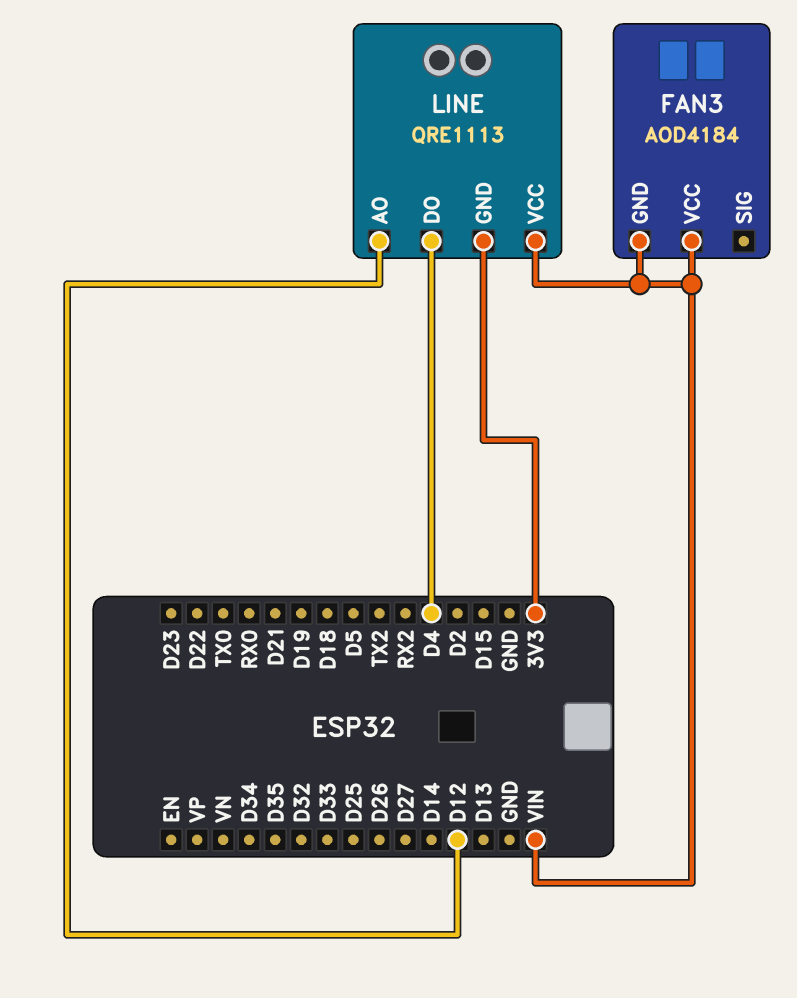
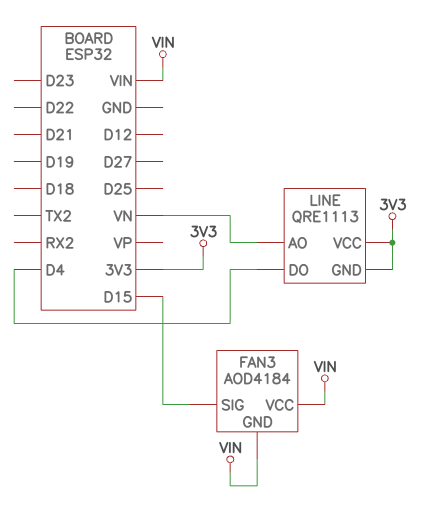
FAN3 pin SIG: none -> D15
LINE pin AO: D12 -> VN
LINE pin VCC: VIN -> 3V3

